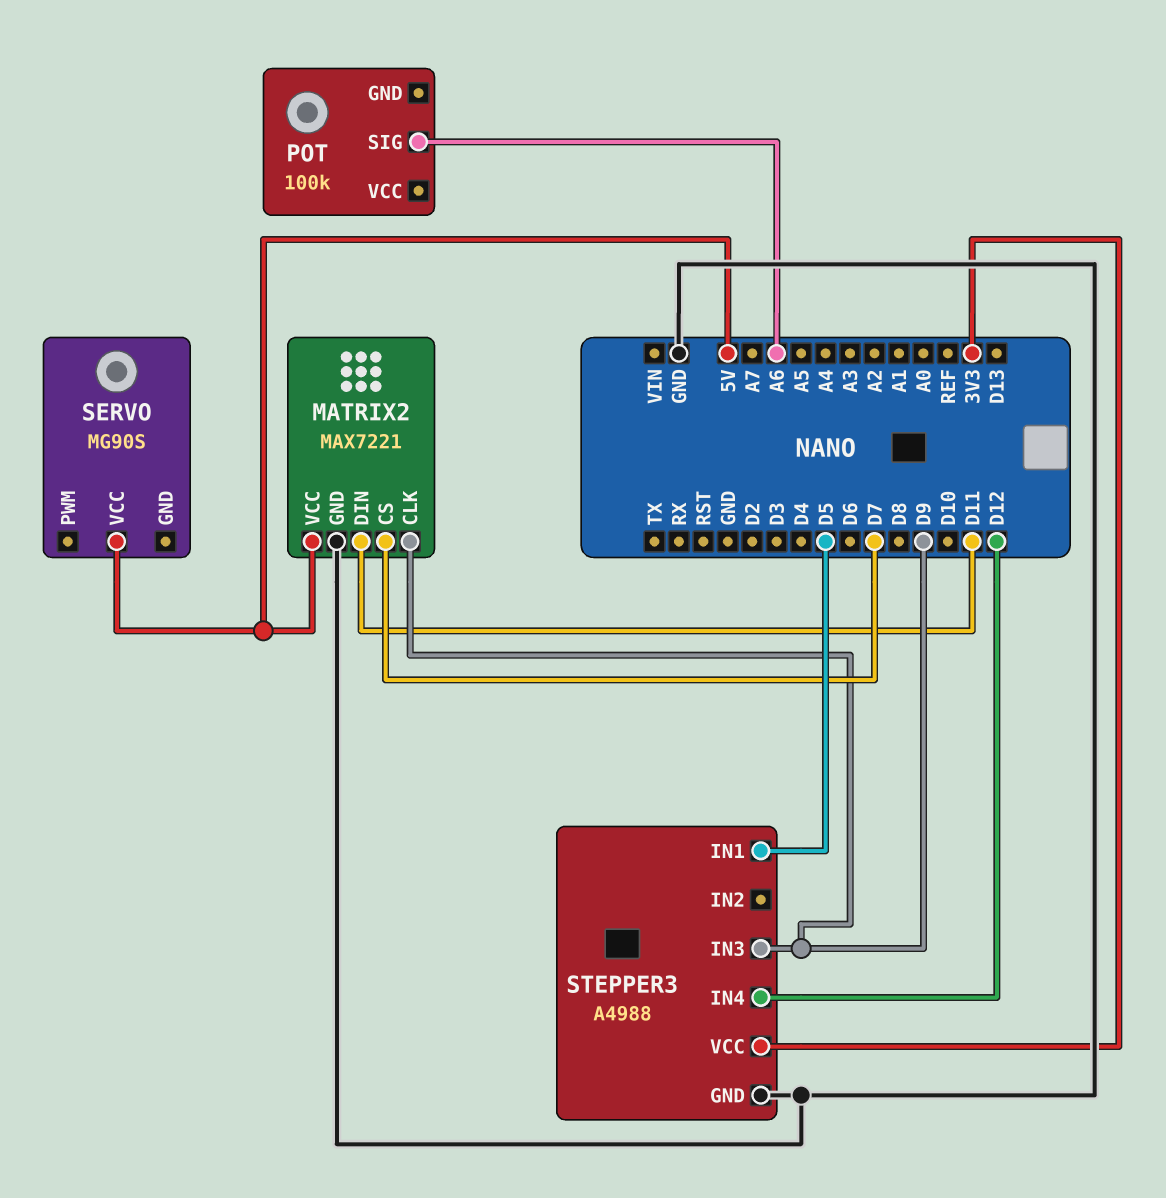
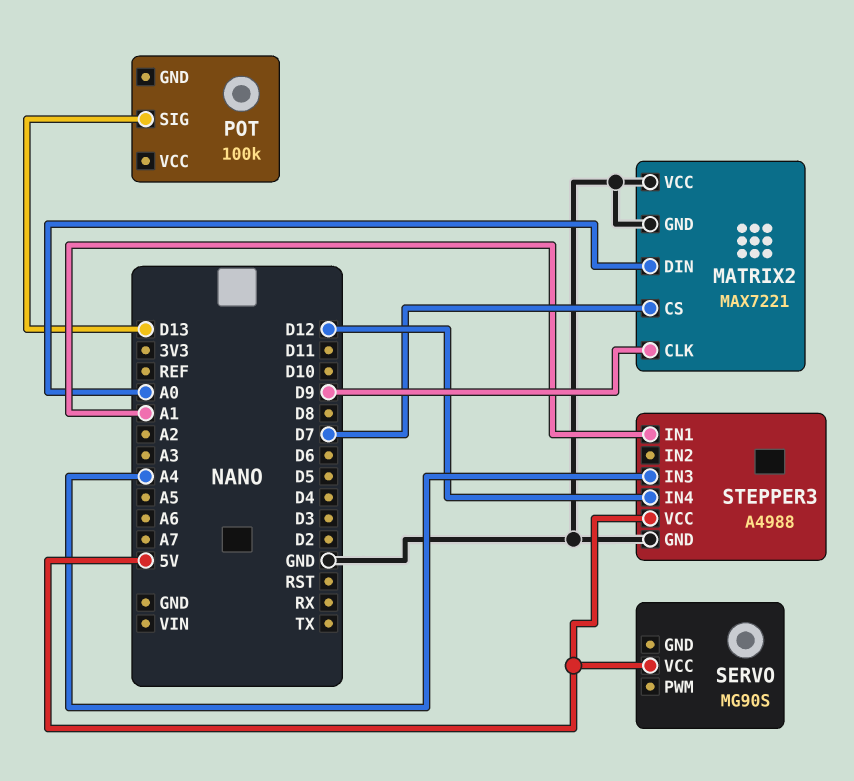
MATRIX2 pin DIN: D11 -> A0
MATRIX2 pin VCC: 5V -> GND
POT pin SIG: A6 -> D13
STEPPER3 pin IN1: D5 -> A1
STEPPER3 pin IN3: D9 -> A4
STEPPER3 pin VCC: 3V3 -> 5V

